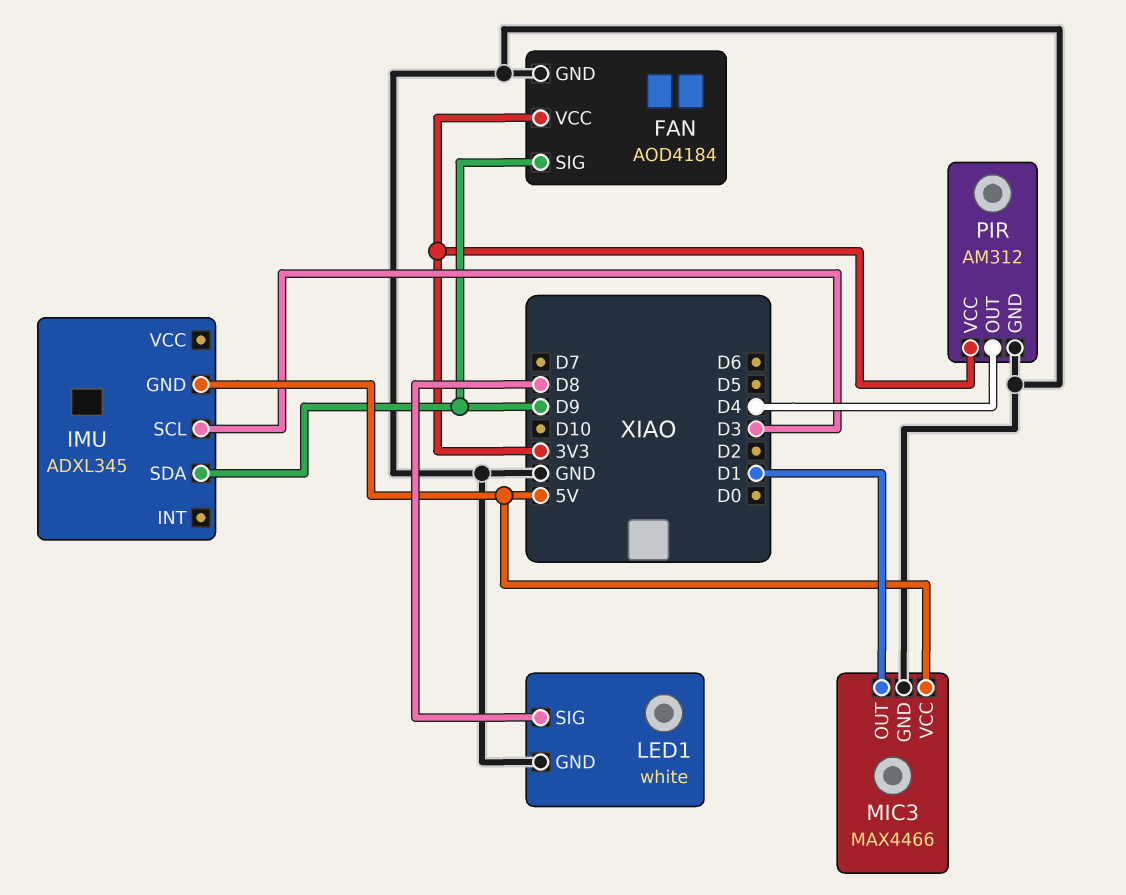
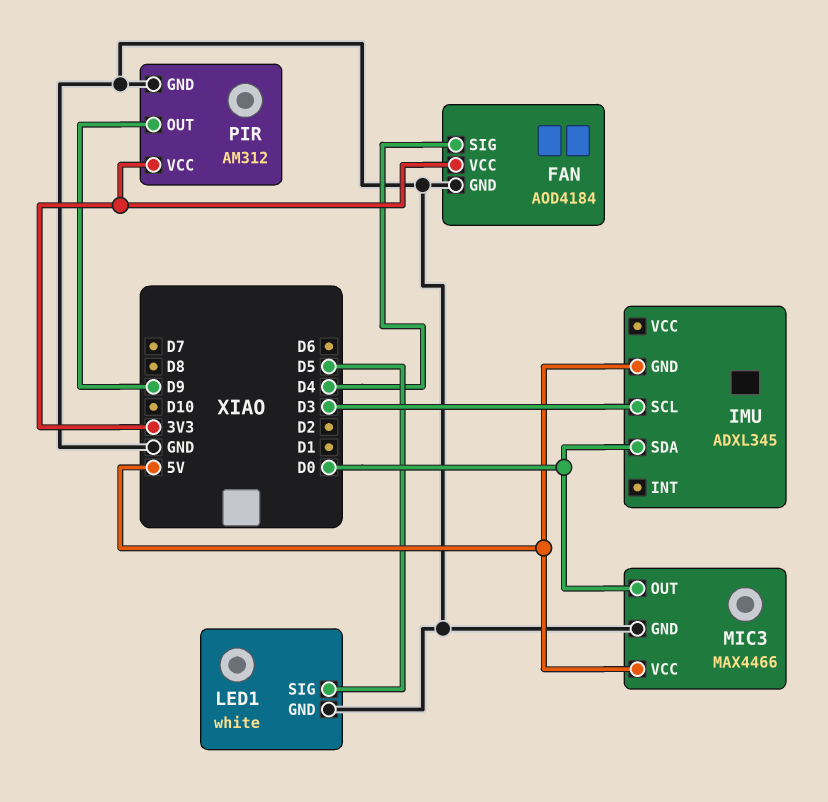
FAN pin SIG: D9 -> D4
IMU pin SDA: D9 -> D0
LED1 pin SIG: D8 -> D5
MIC3 pin OUT: D1 -> D0
PIR pin OUT: D4 -> D9

